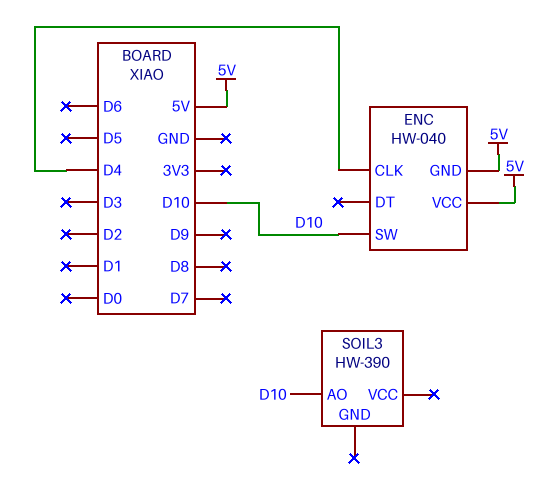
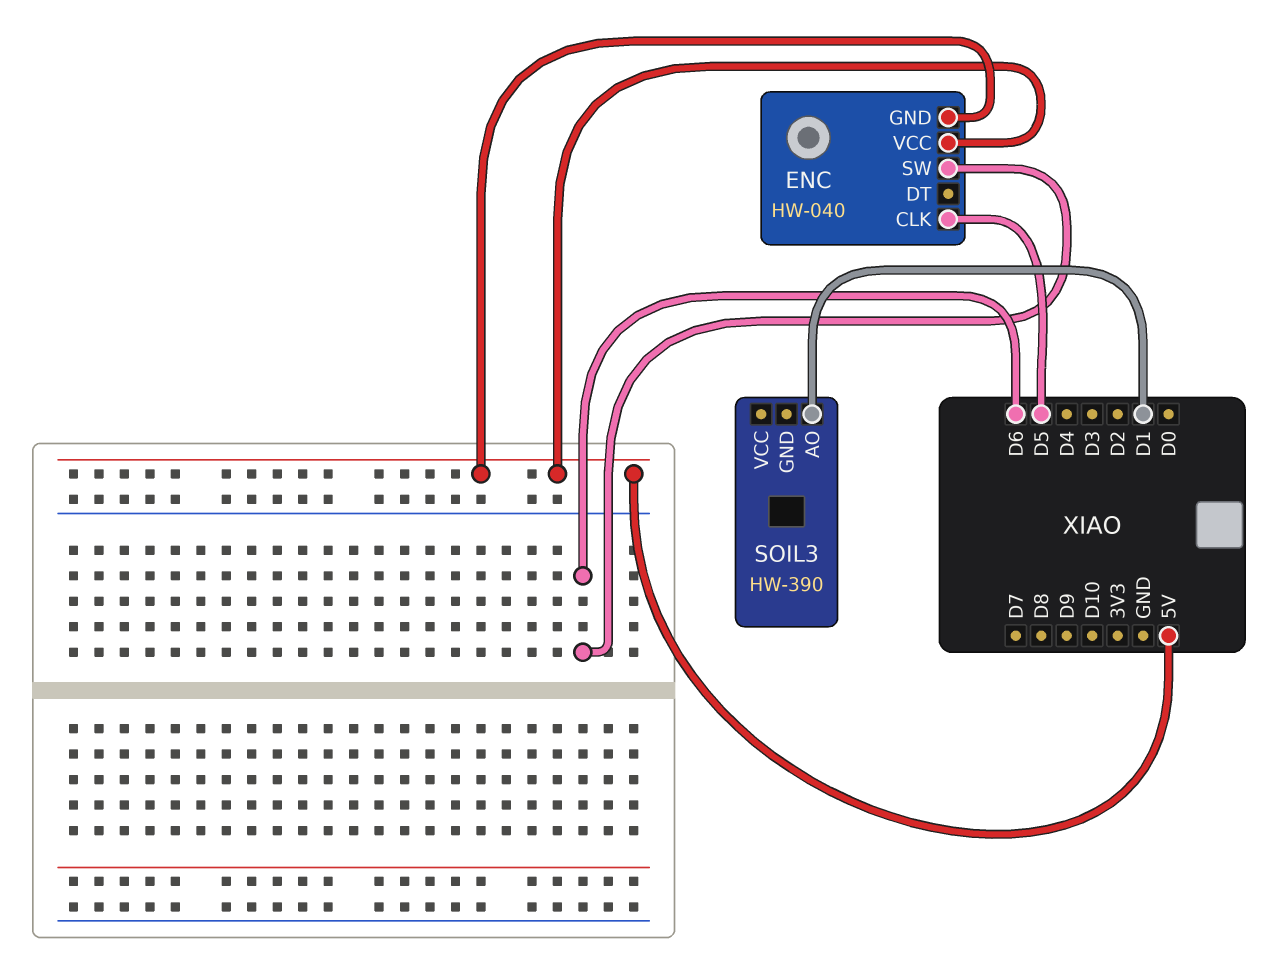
ENC pin CLK: D4 -> D5
ENC pin SW: D10 -> D6
SOIL3 pin AO: D10 -> D1

